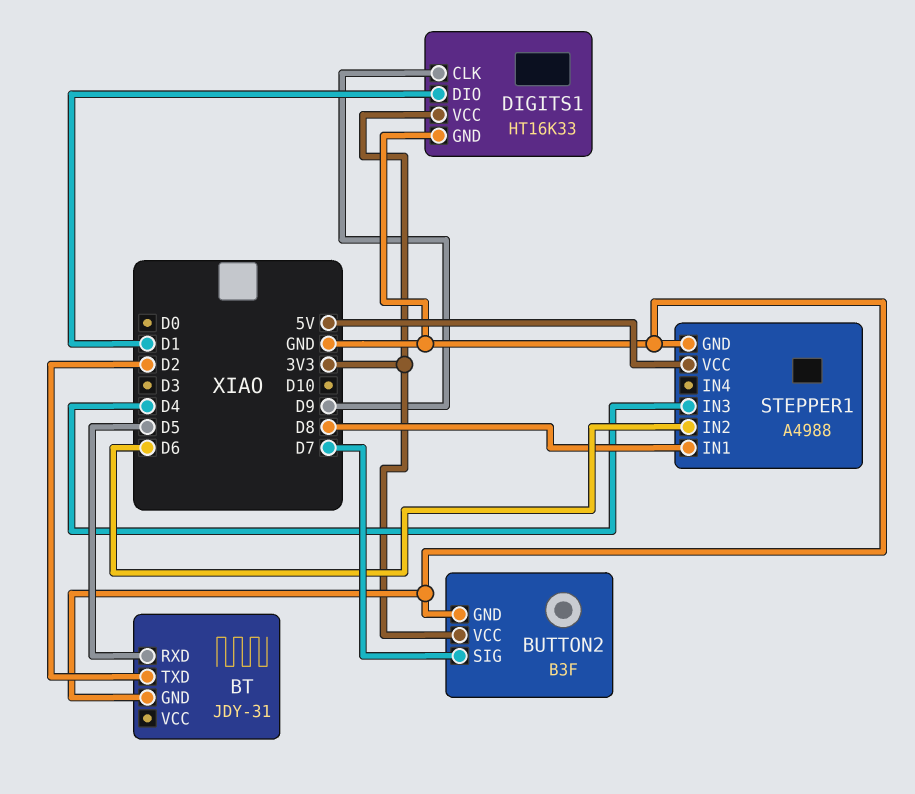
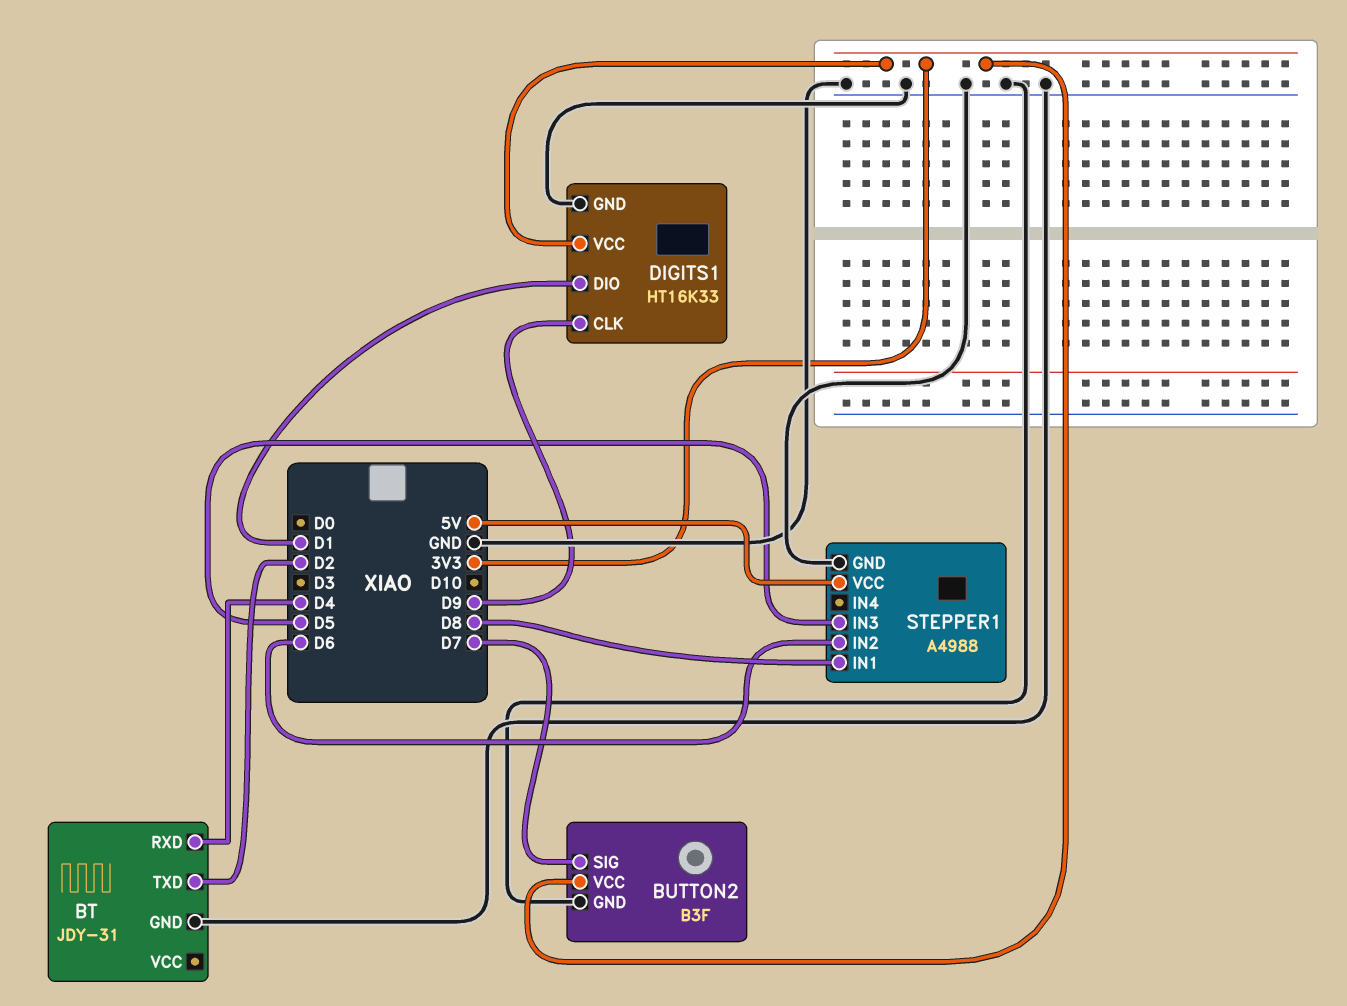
BT pin RXD: D5 -> D4
STEPPER1 pin IN3: D4 -> D5

